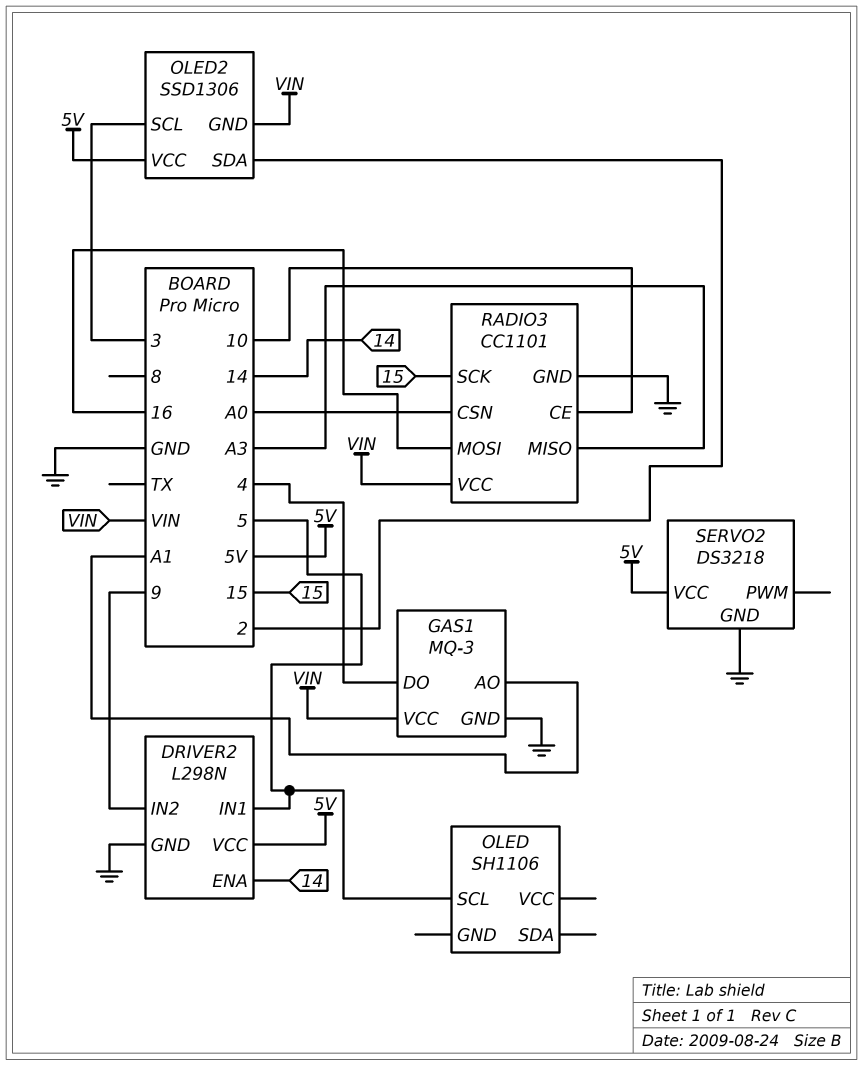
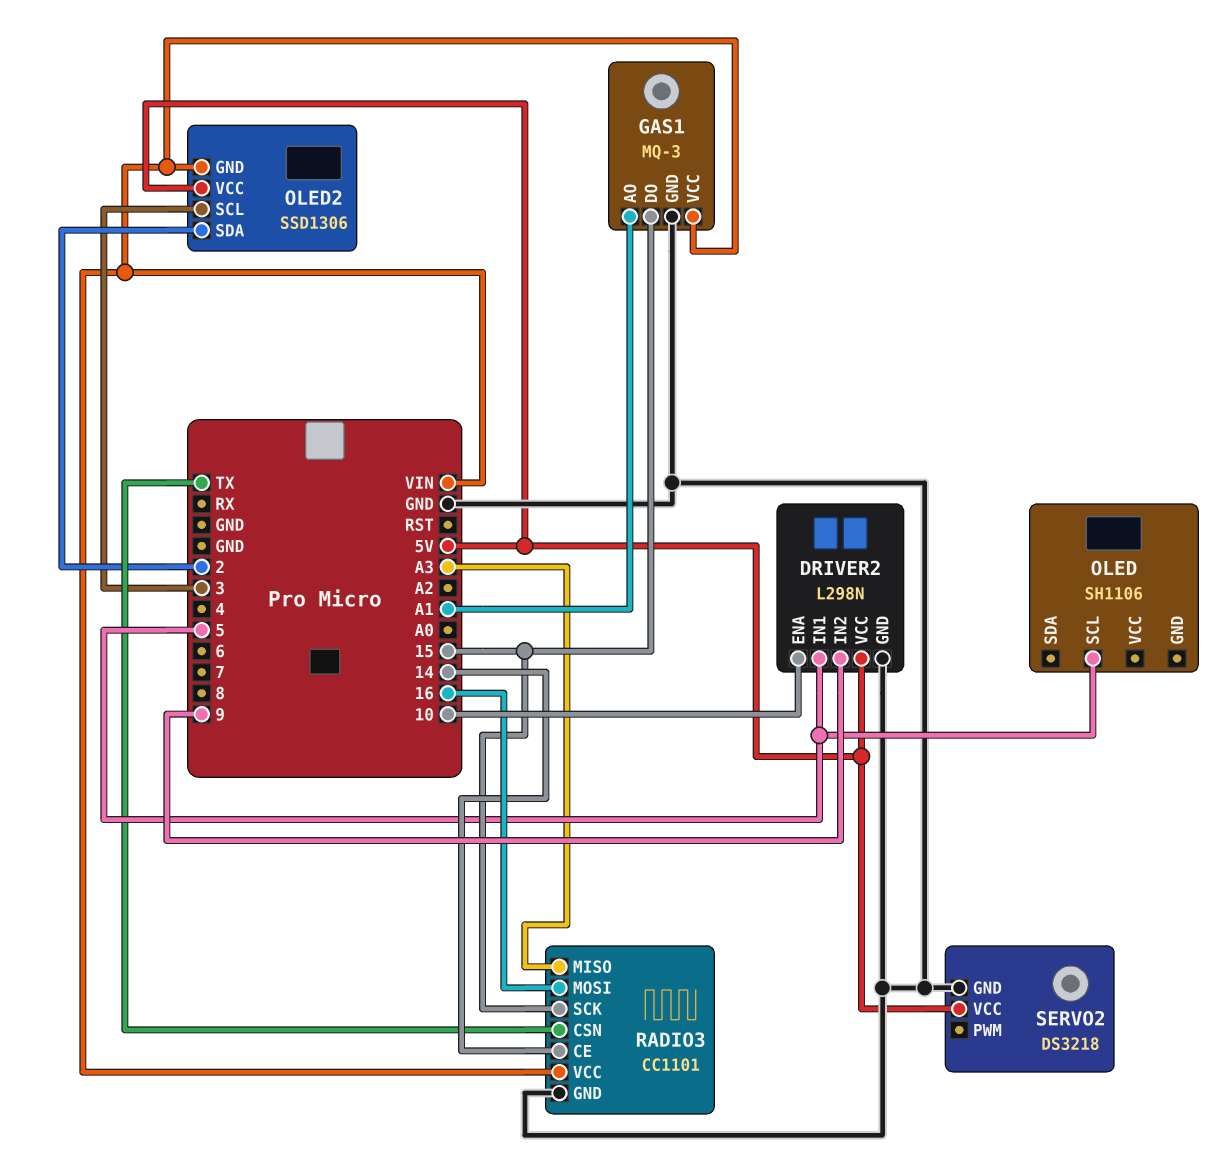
DRIVER2 pin ENA: 14 -> 10
GAS1 pin DO: 4 -> 15
RADIO3 pin CE: 10 -> 14
RADIO3 pin CSN: A0 -> TX

